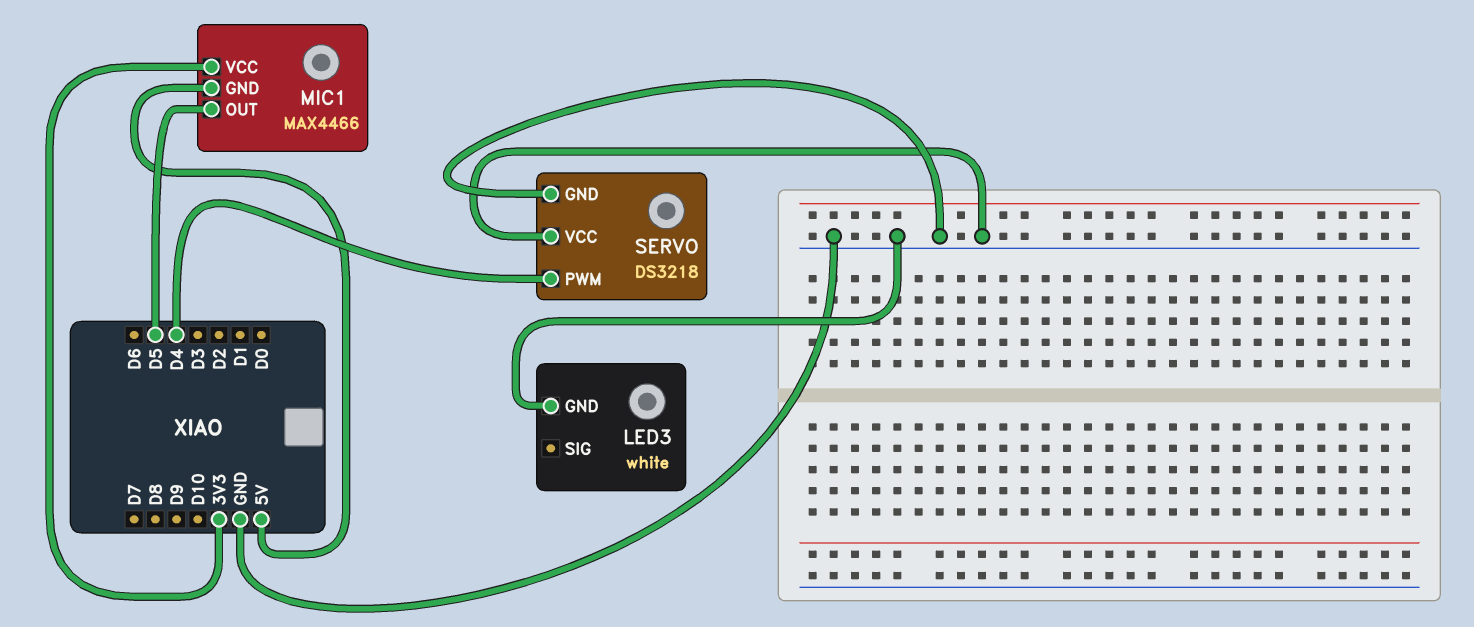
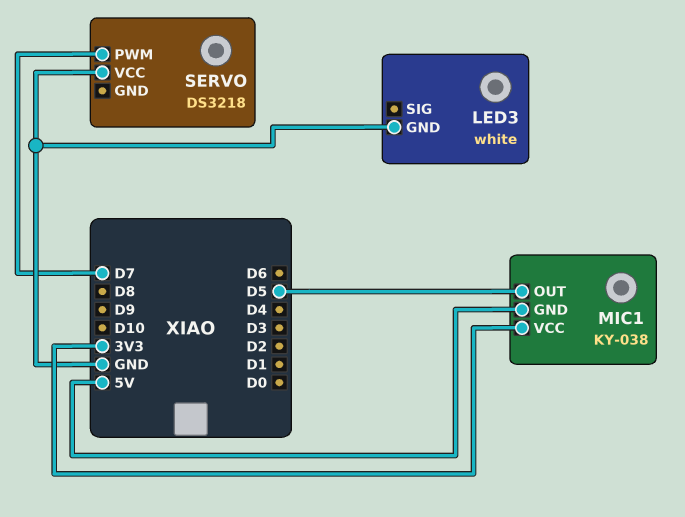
MIC1: MAX4466 -> KY-038
SERVO pin GND: GND -> none
SERVO pin PWM: D4 -> D7

